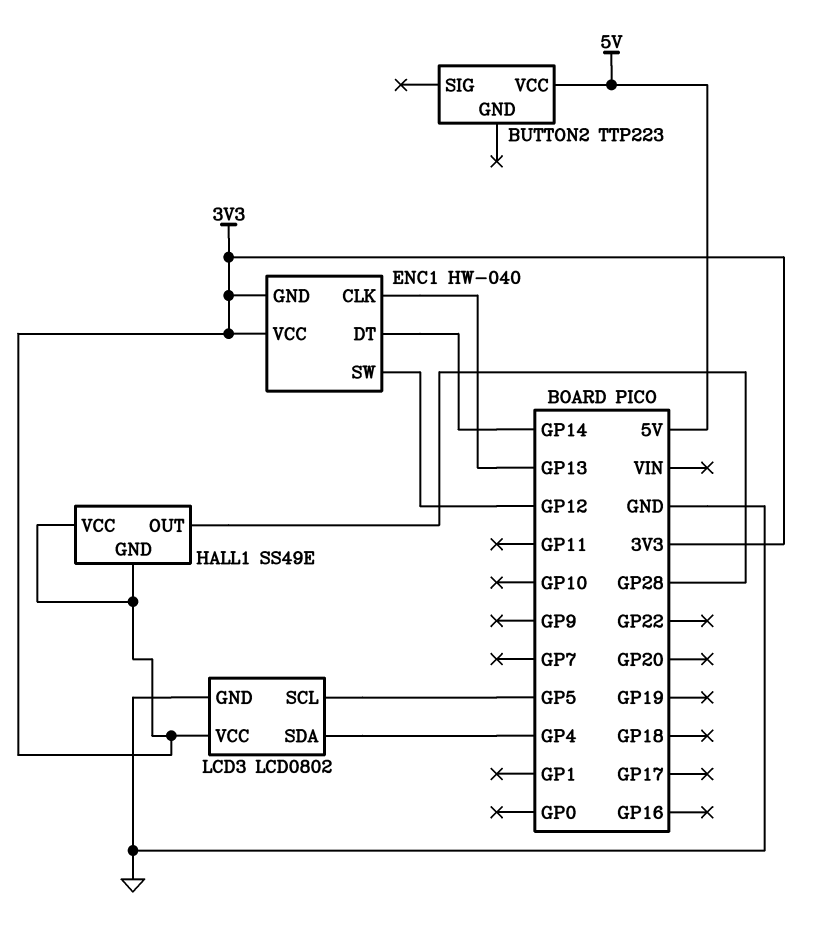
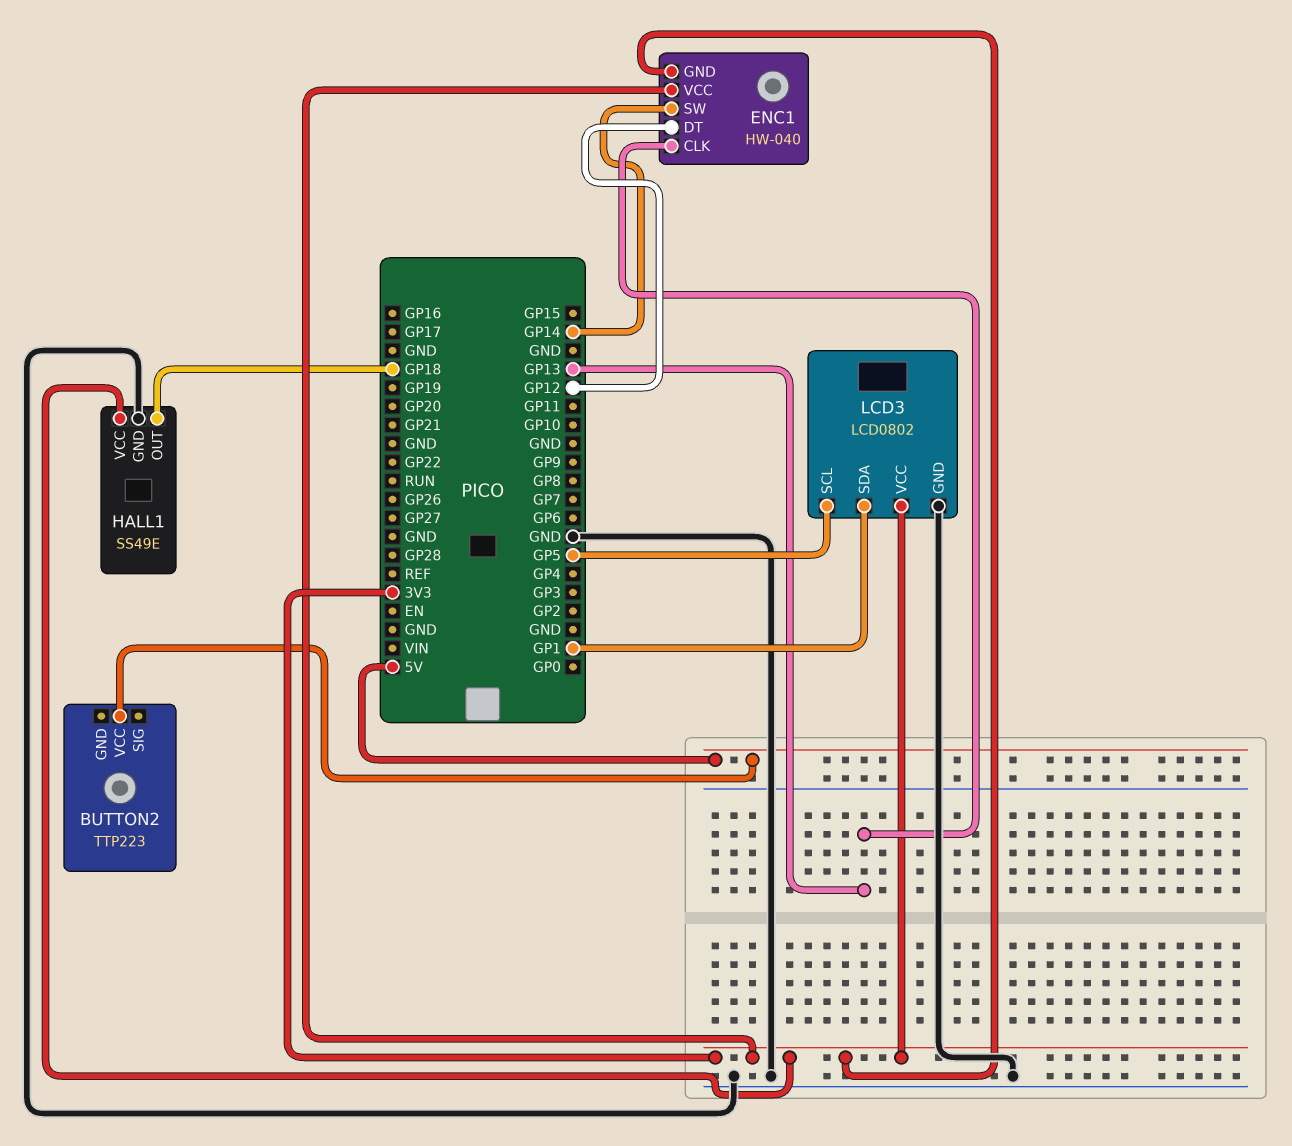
ENC1 pin DT: GP14 -> GP12
ENC1 pin SW: GP12 -> GP14
HALL1 pin GND: 3V3 -> GND
HALL1 pin OUT: GP28 -> GP18
LCD3 pin SDA: GP4 -> GP1

